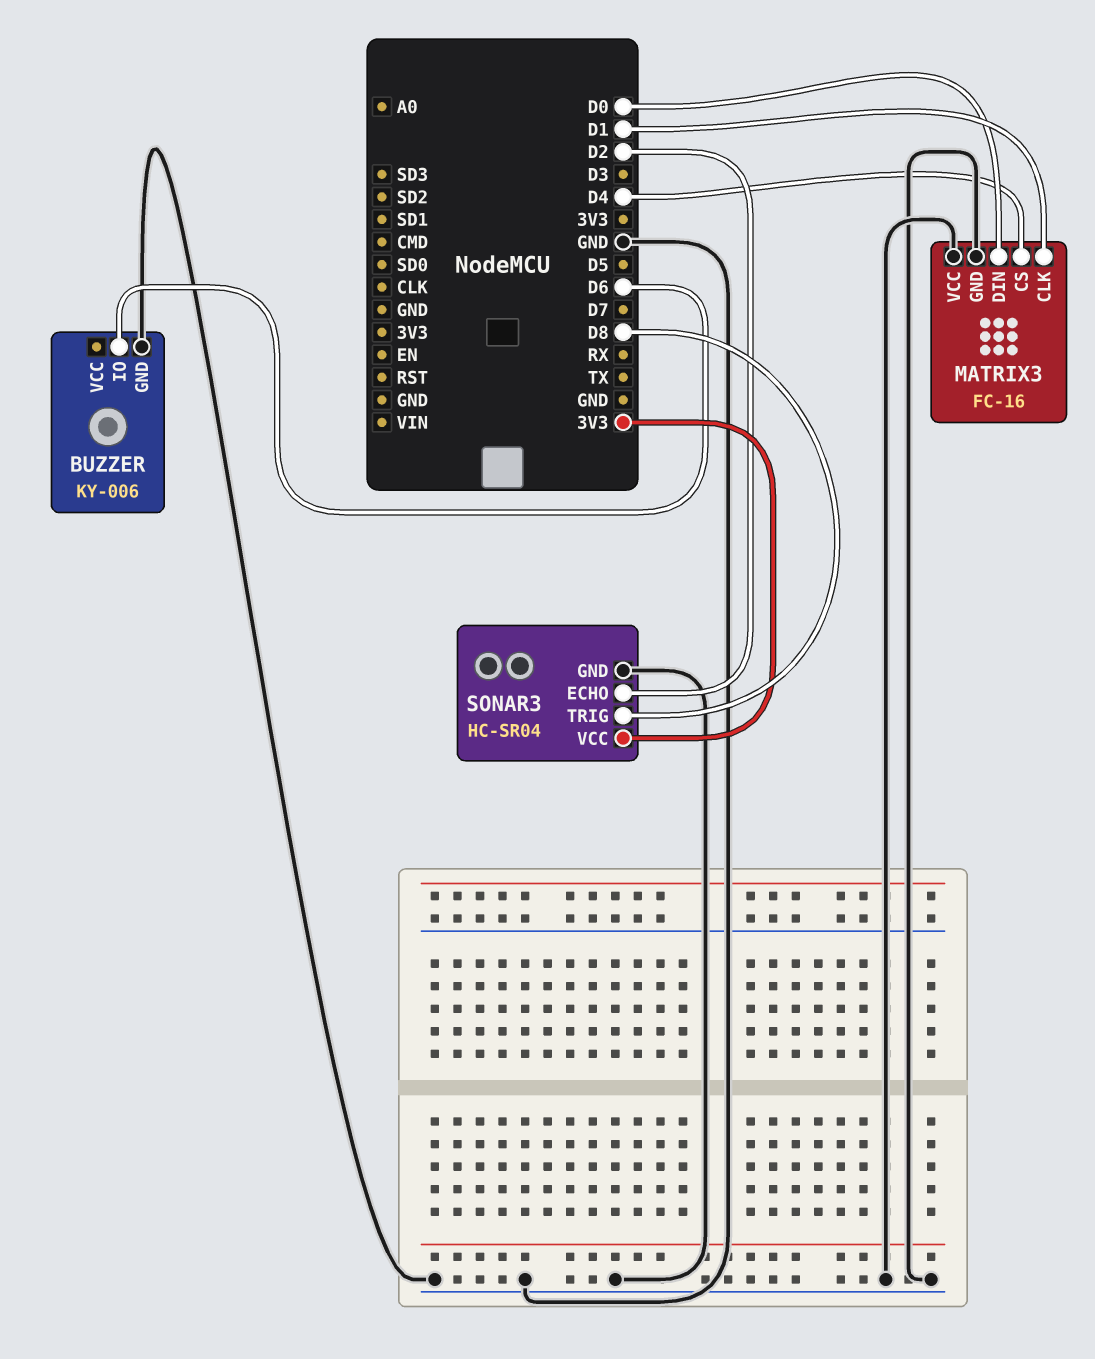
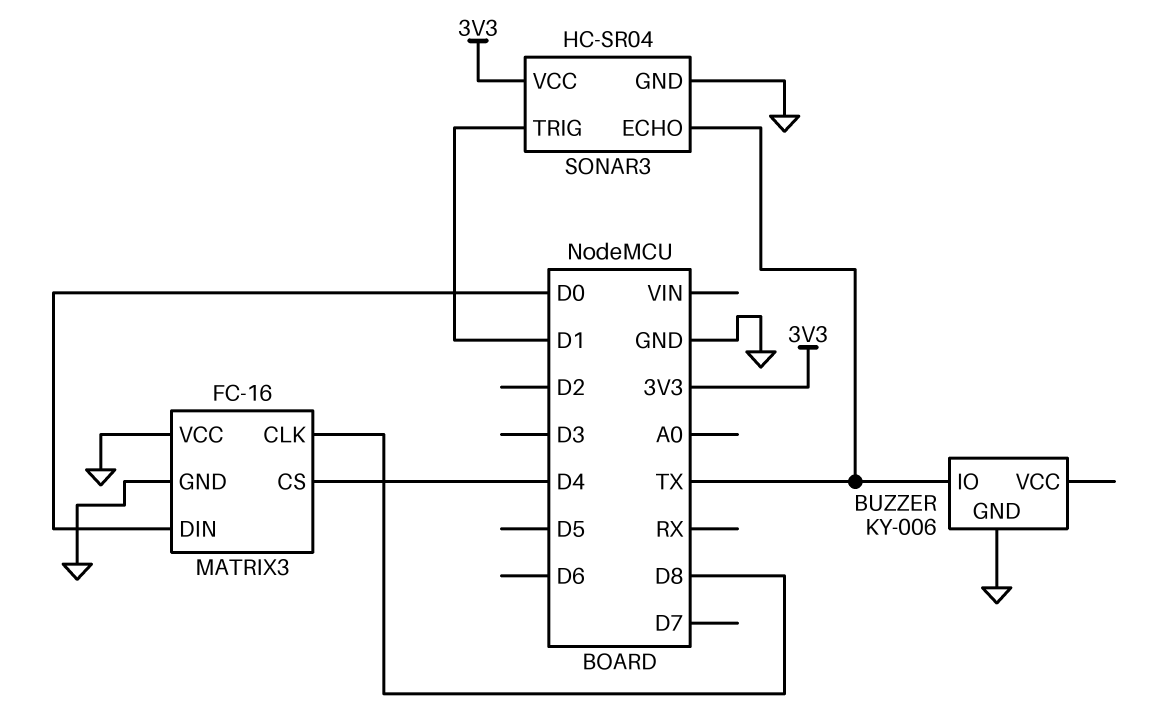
BUZZER pin IO: D6 -> TX
MATRIX3 pin CLK: D1 -> D8
SONAR3 pin ECHO: D2 -> TX
SONAR3 pin TRIG: D8 -> D1

